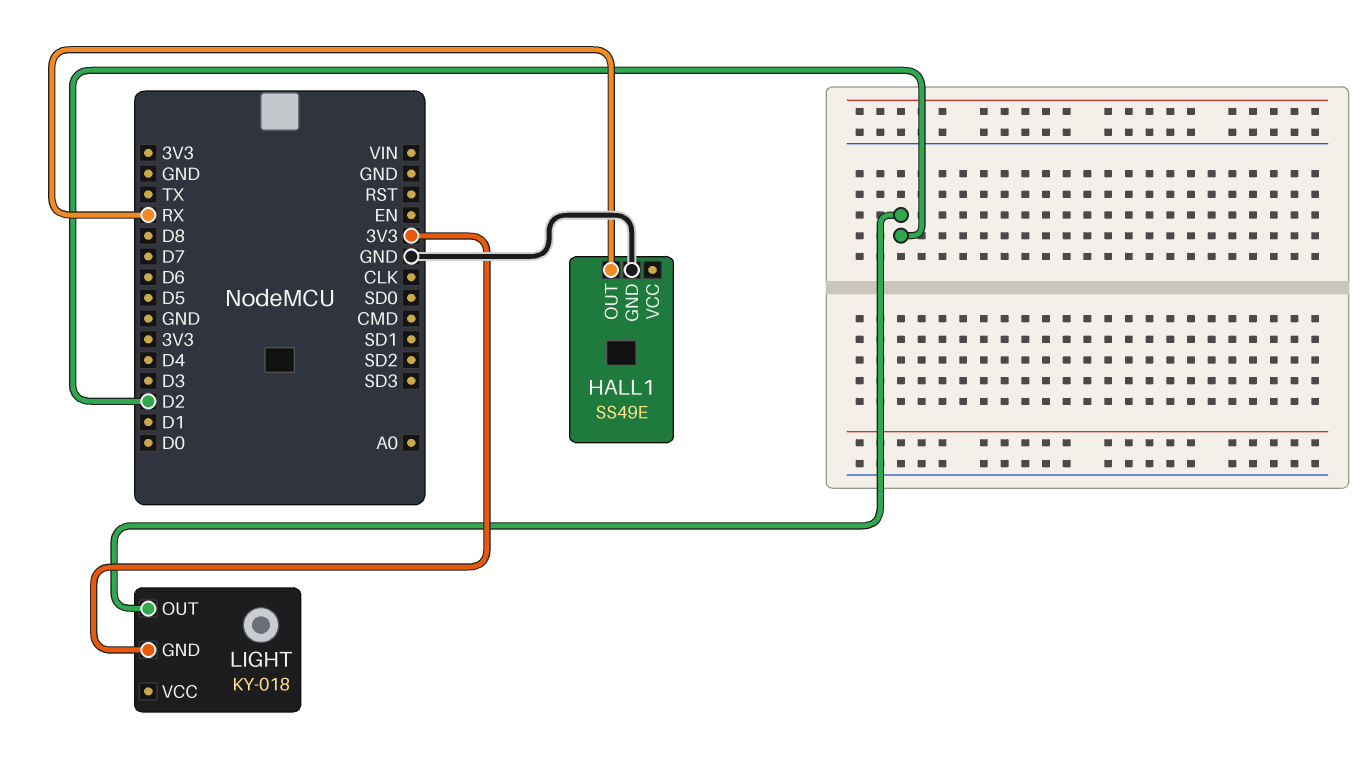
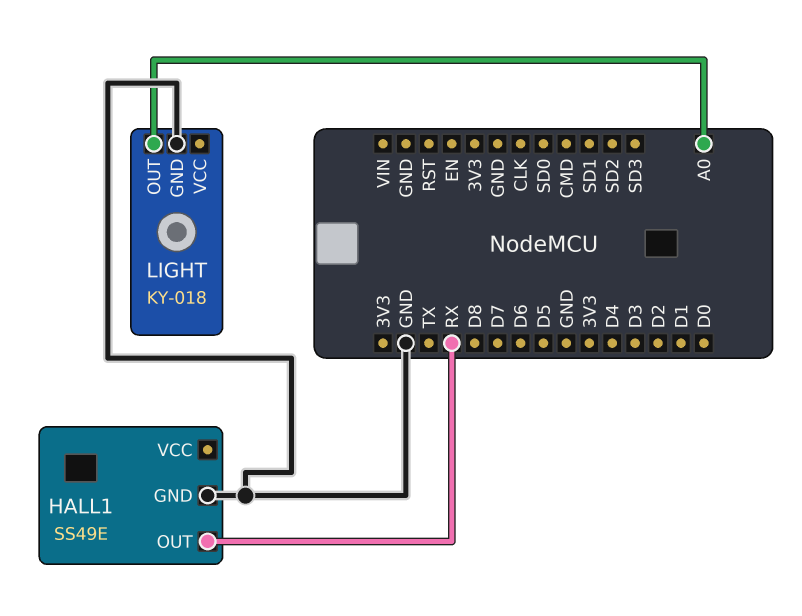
LIGHT pin GND: 3V3 -> GND
LIGHT pin OUT: D2 -> A0

